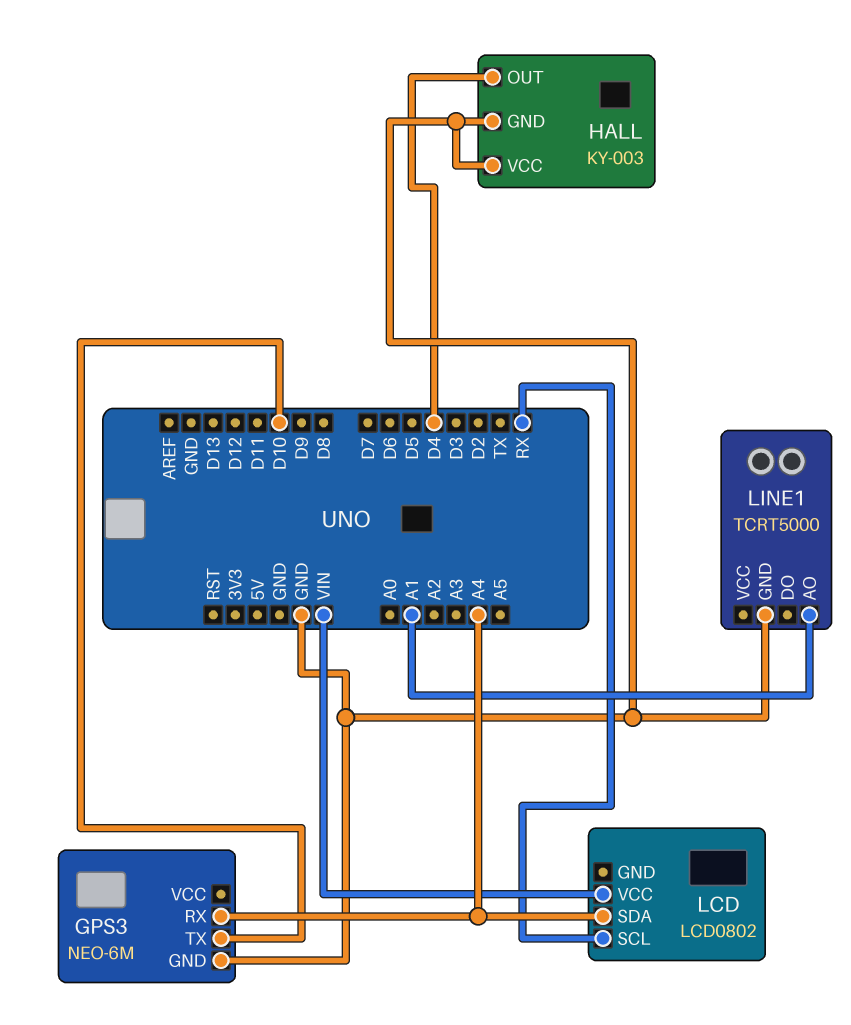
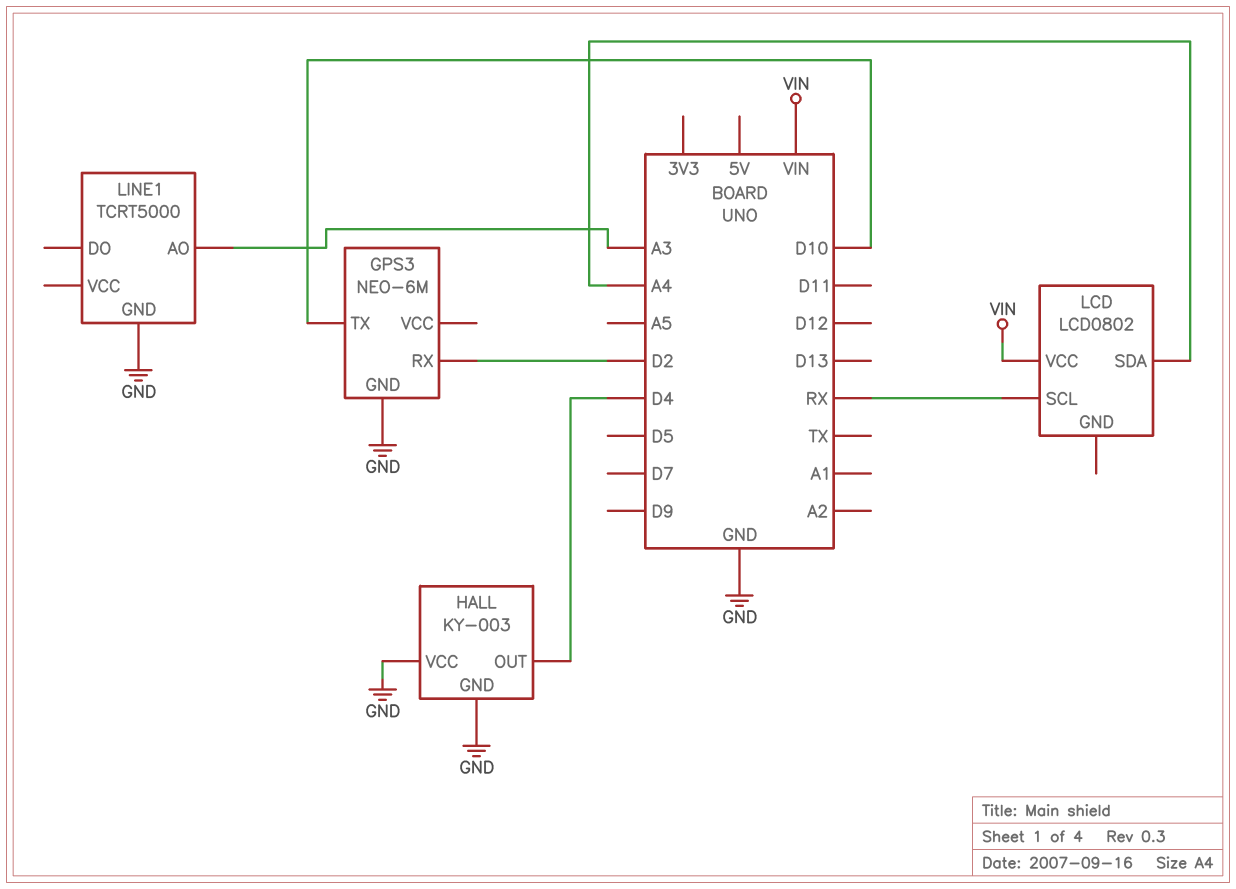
GPS3 pin RX: A4 -> D2
LINE1 pin AO: A1 -> A3

